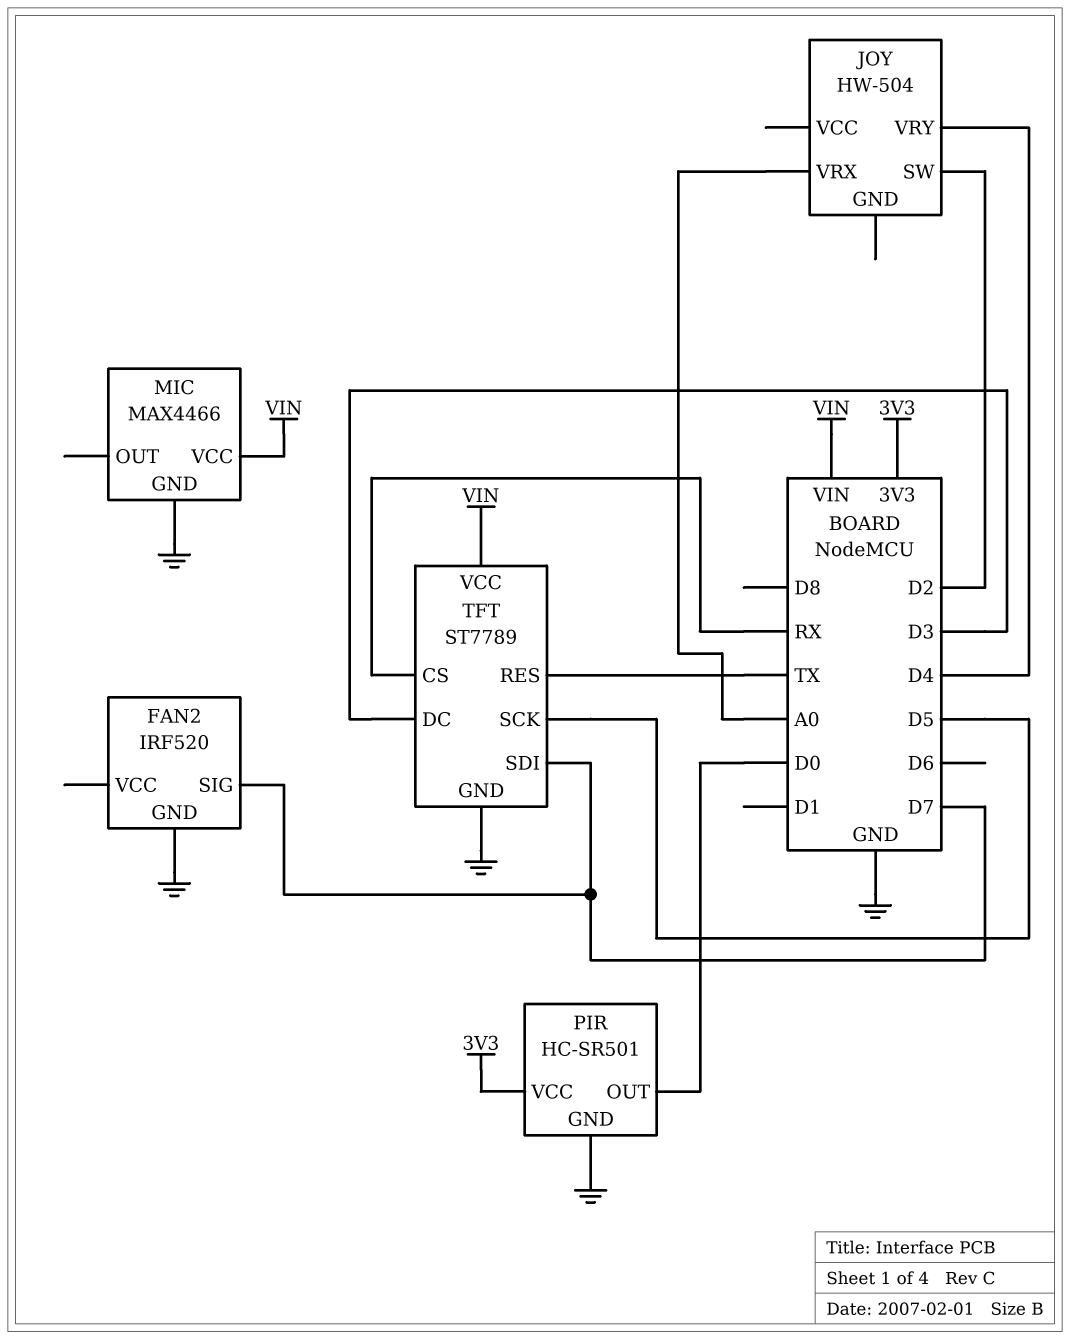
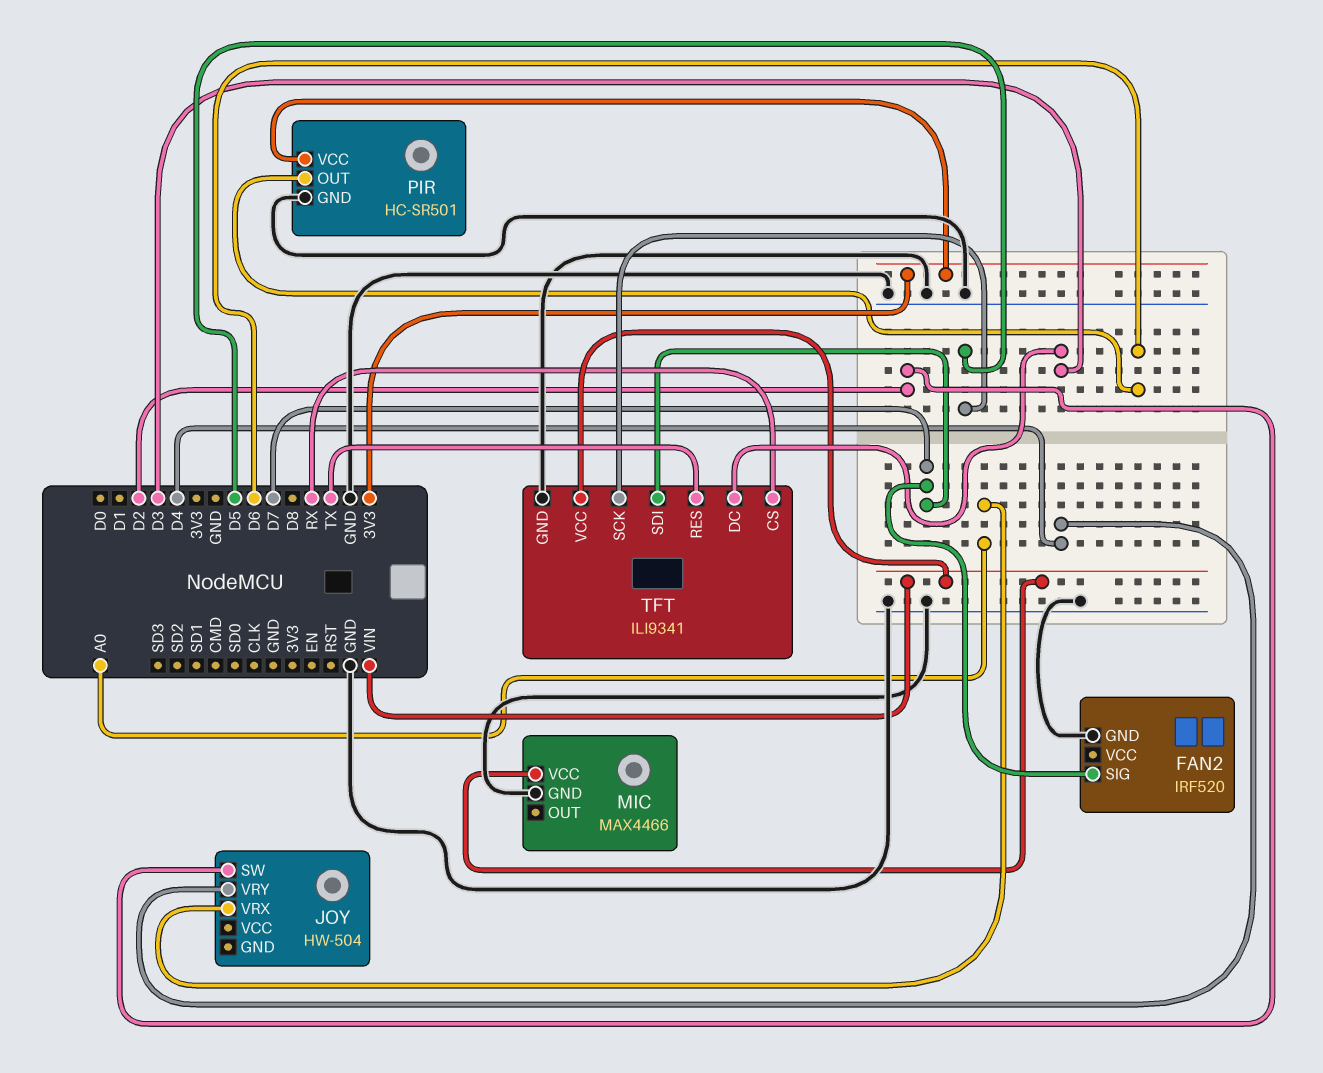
PIR pin OUT: D0 -> D6
TFT: ST7789 -> ILI9341

